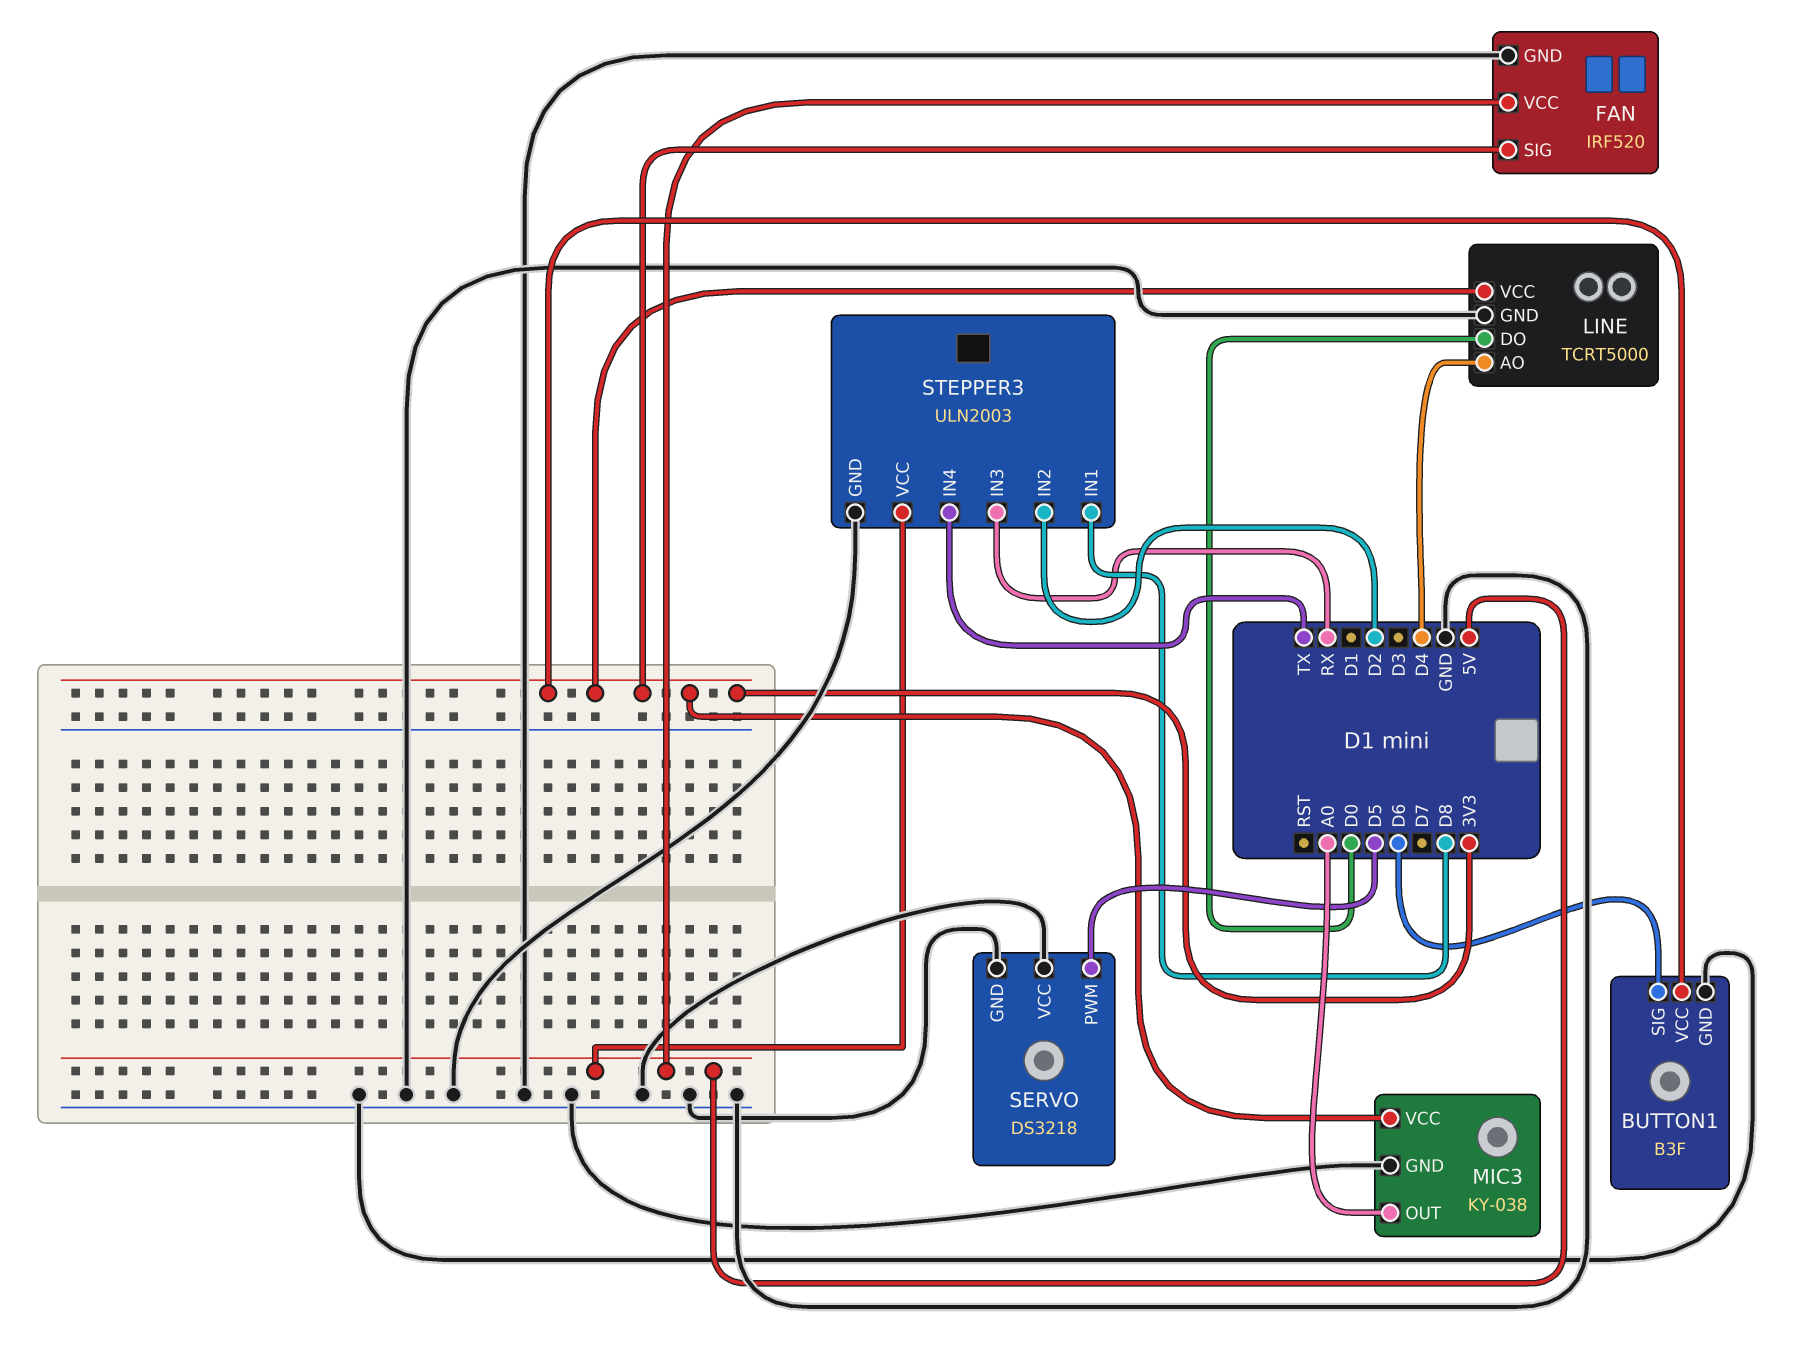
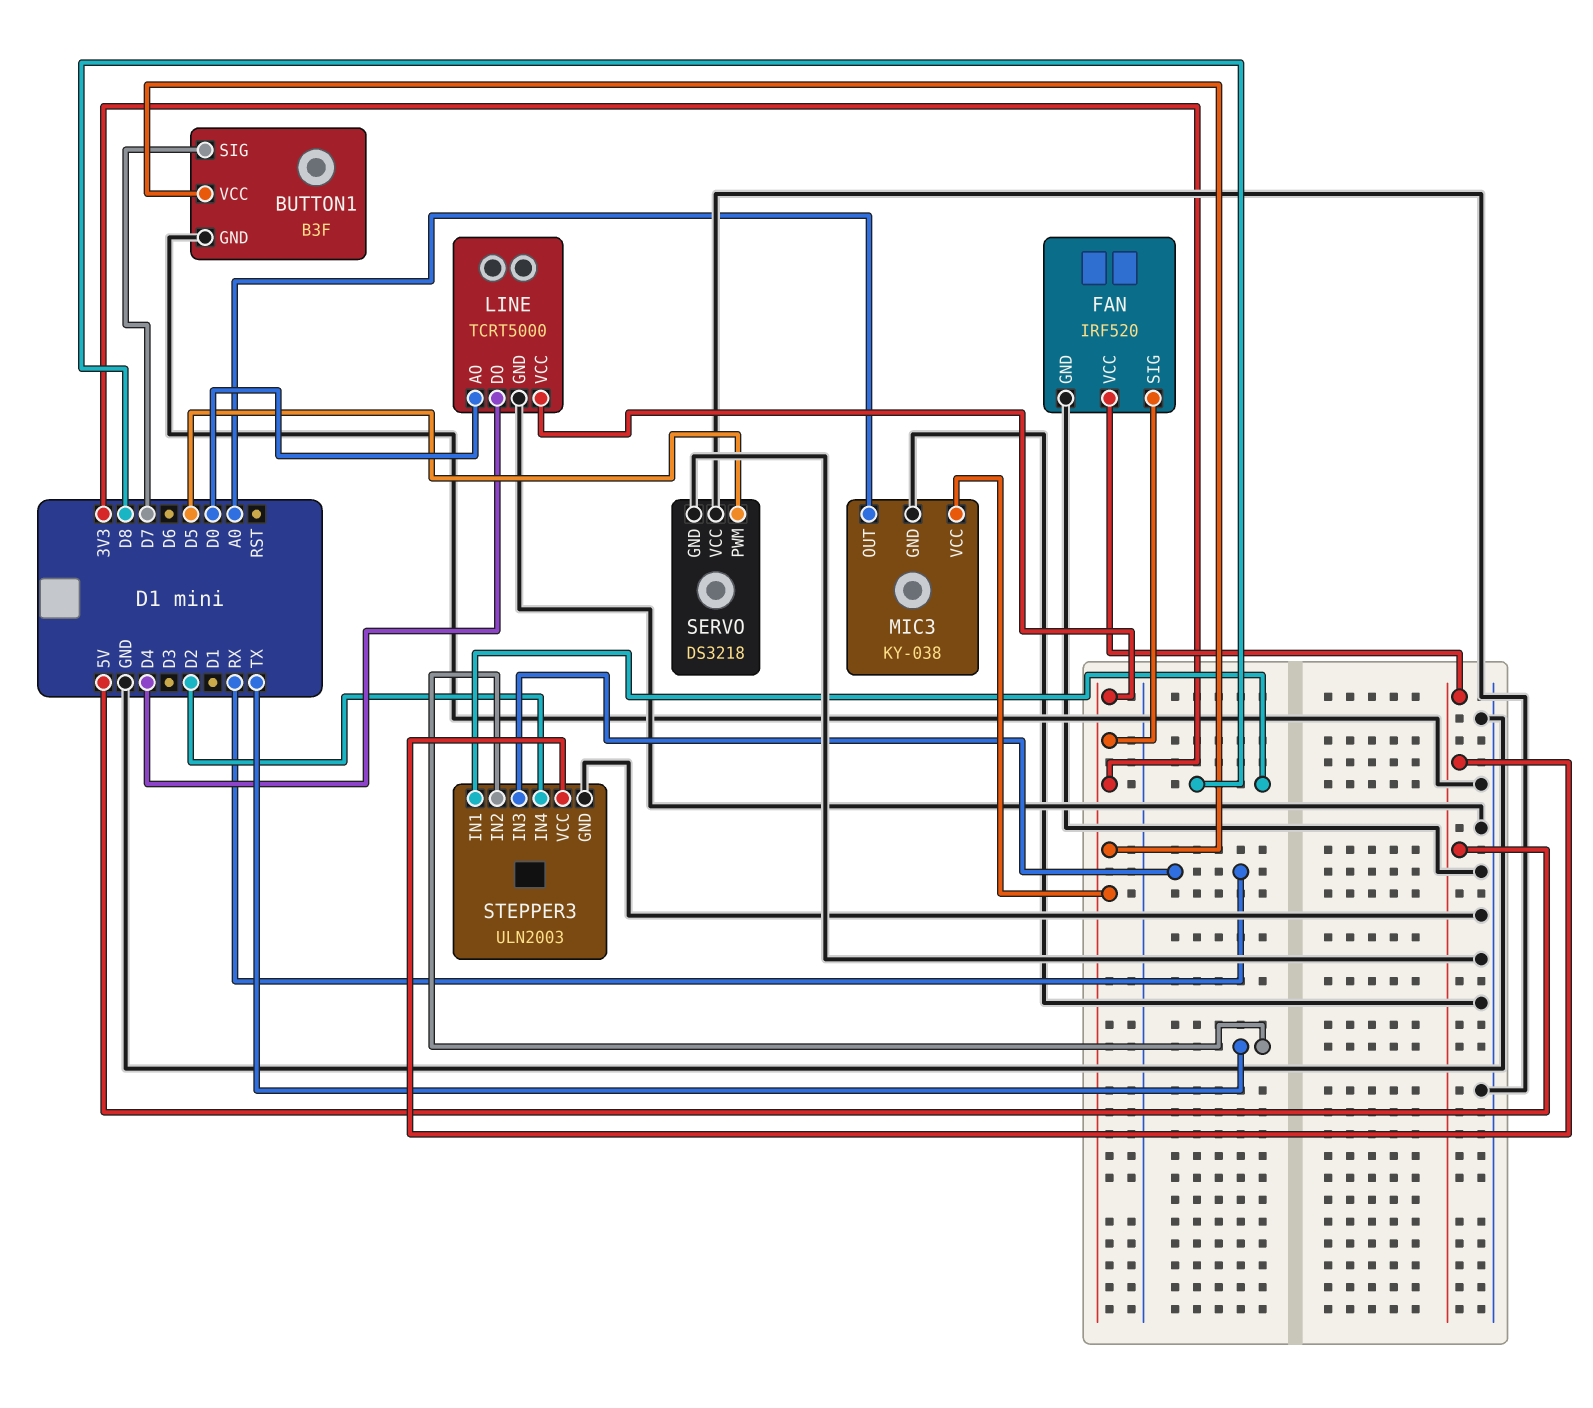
BUTTON1 pin SIG: D6 -> D7
LINE pin AO: D4 -> D0
LINE pin DO: D0 -> D4
STEPPER3 pin IN2: D2 -> TX
STEPPER3 pin IN4: TX -> D2

